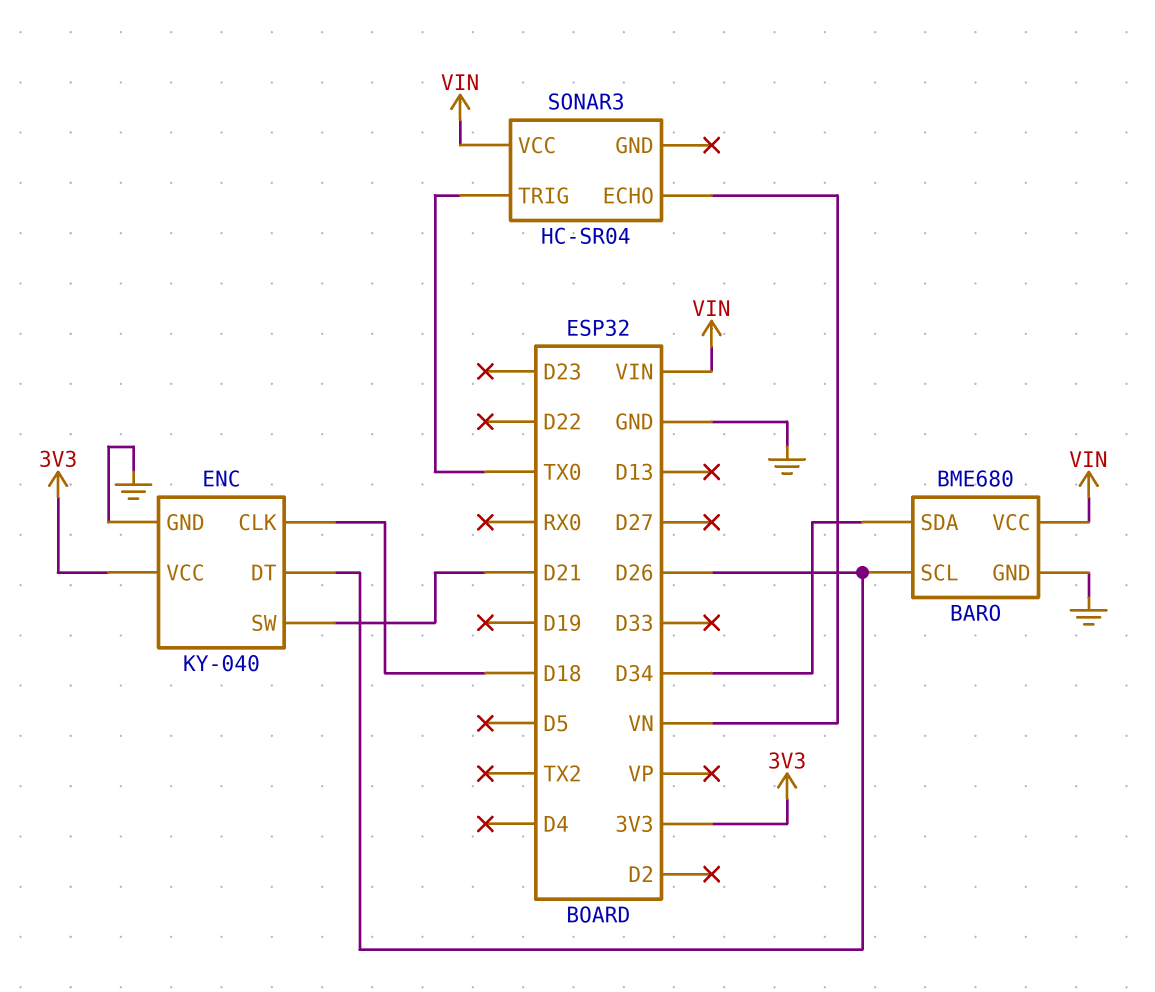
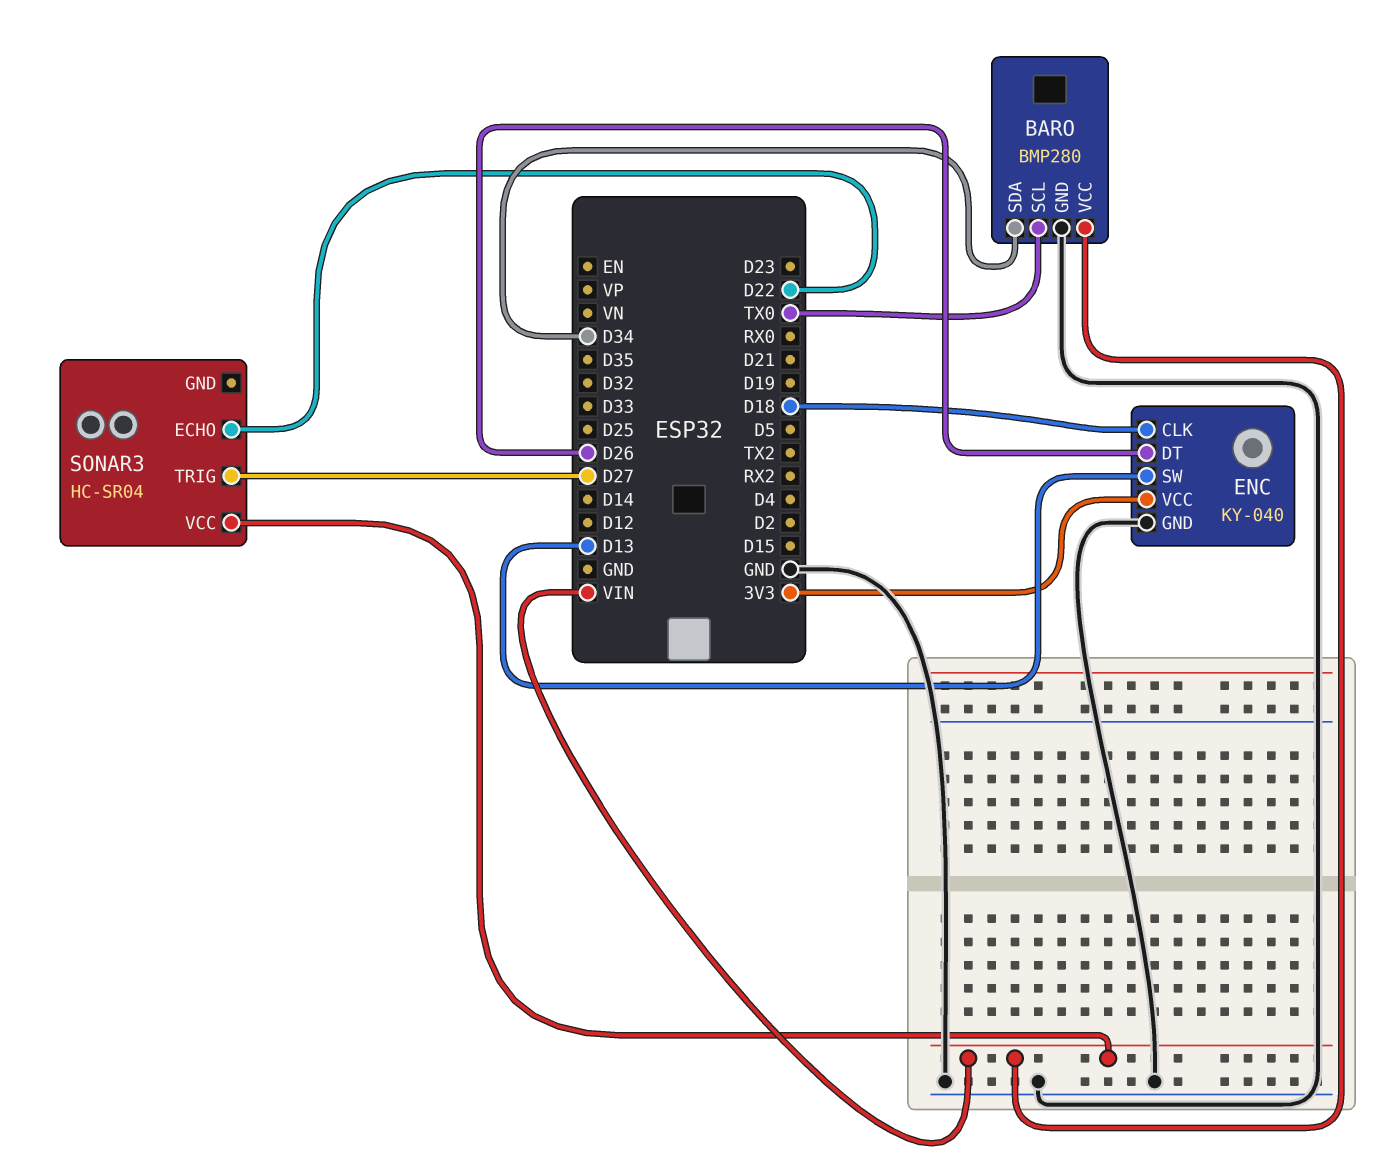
BARO: BME680 -> BMP280
BARO pin SCL: D26 -> TX0
ENC pin SW: D21 -> D13
SONAR3 pin ECHO: VN -> D22
SONAR3 pin TRIG: TX0 -> D27

